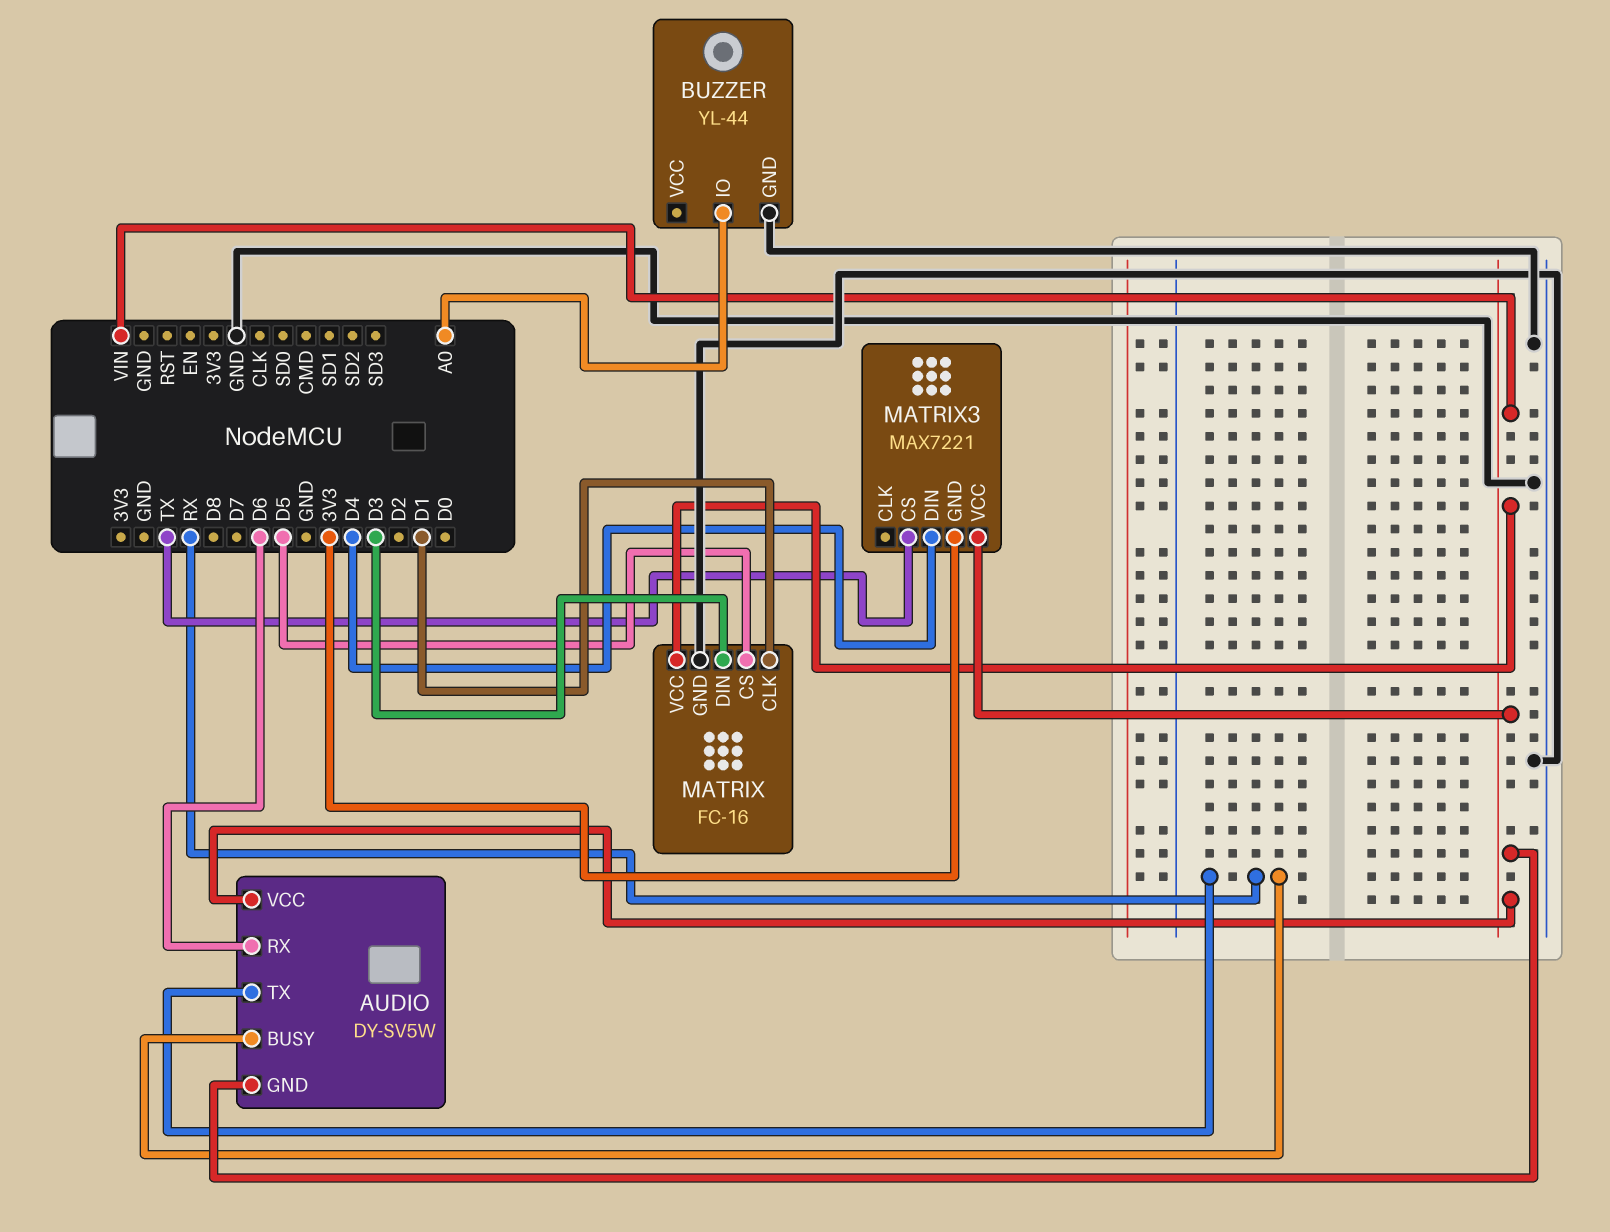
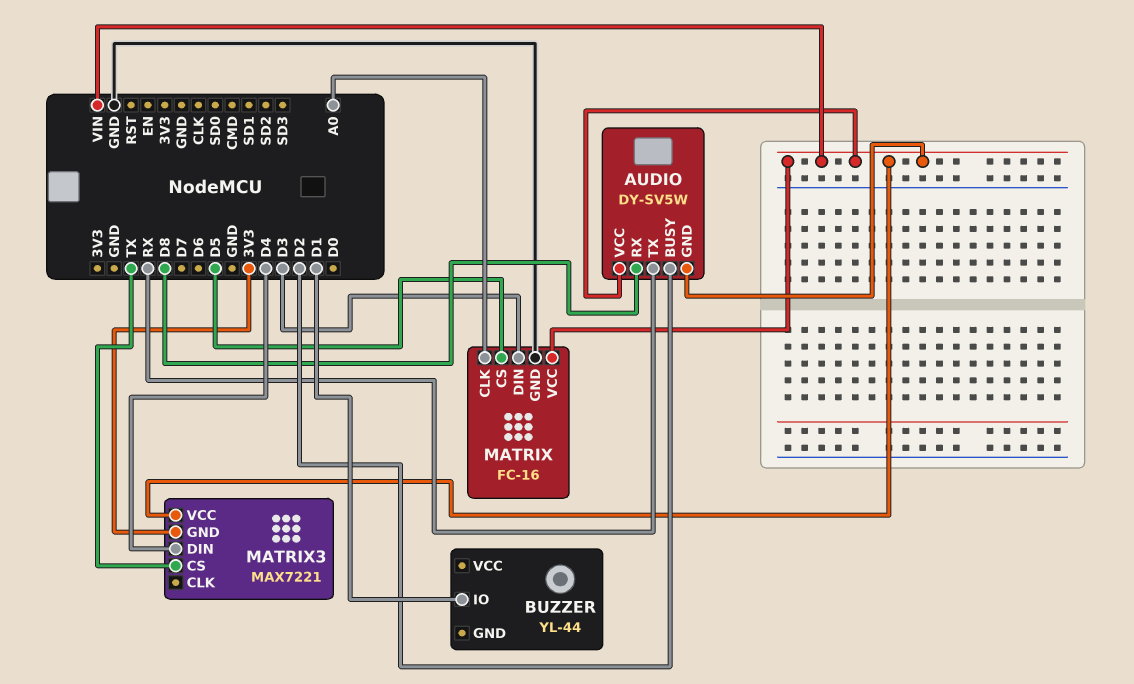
AUDIO pin BUSY: RX -> D2
AUDIO pin RX: D6 -> D8
BUZZER pin GND: GND -> none
BUZZER pin IO: A0 -> D1
MATRIX pin CLK: D1 -> A0

